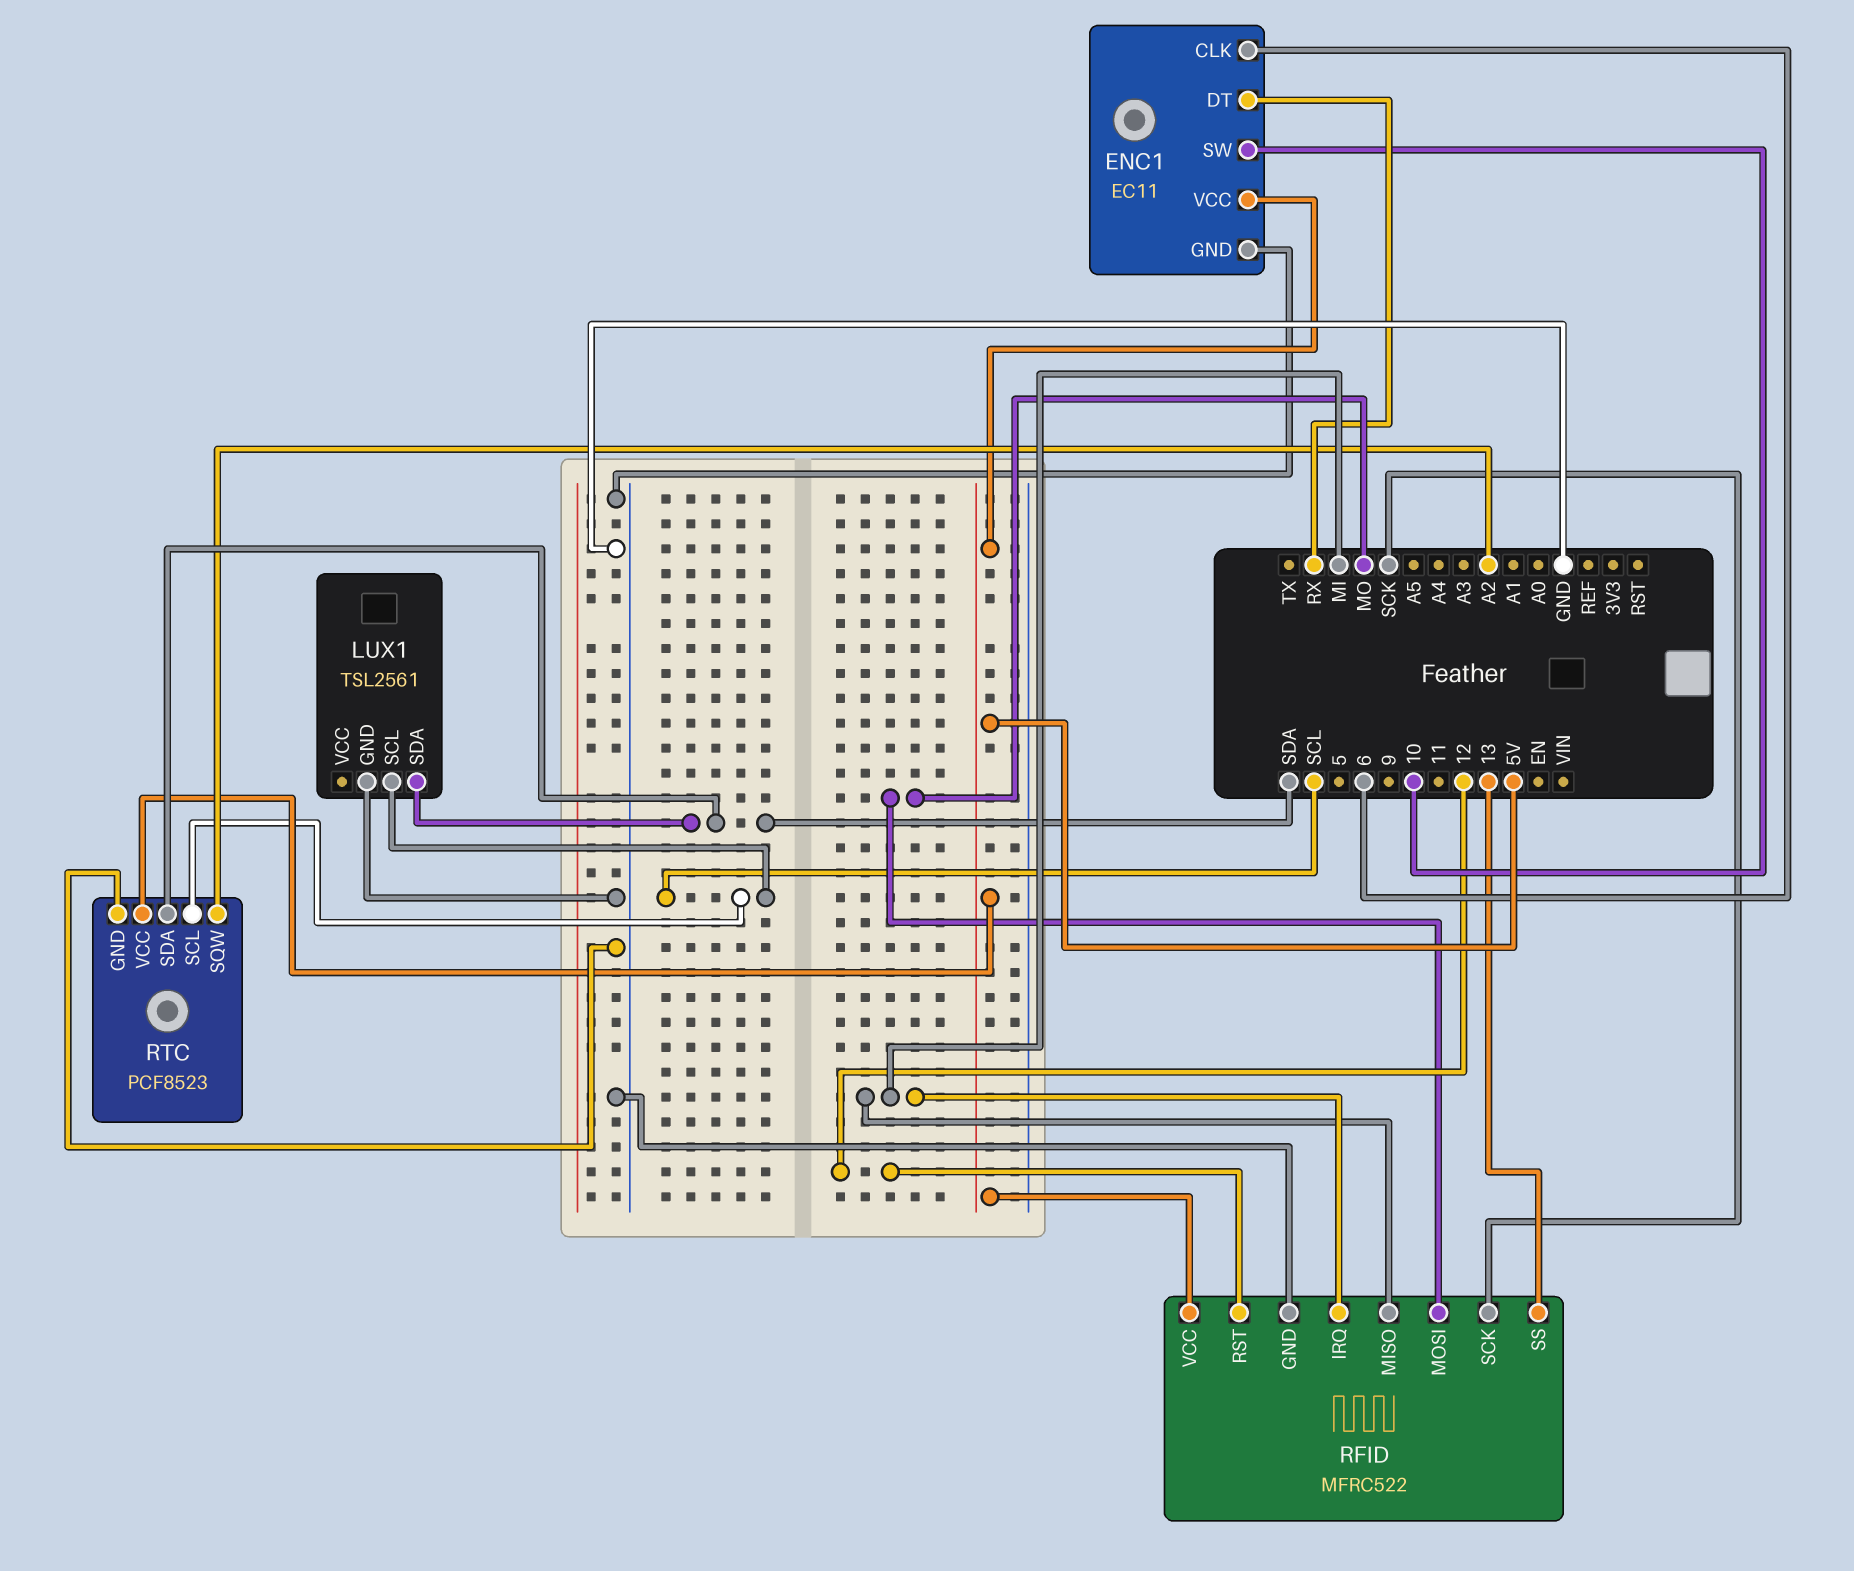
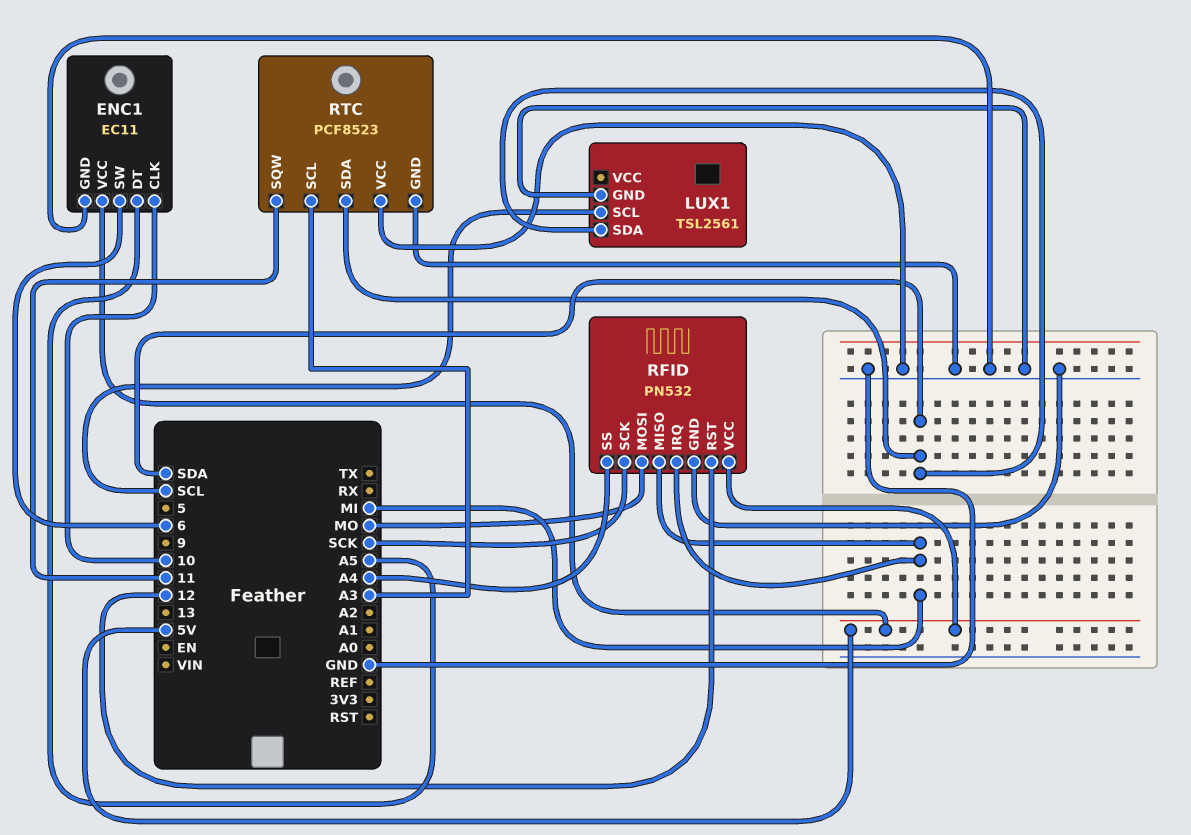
ENC1 pin CLK: 6 -> 10
ENC1 pin DT: RX -> A5
ENC1 pin SW: 10 -> 6
RFID: MFRC522 -> PN532
RFID pin SS: 13 -> A4
RTC pin SCL: SCL -> A3
RTC pin SQW: A2 -> 11
RTC pin VCC: 5V -> GND

